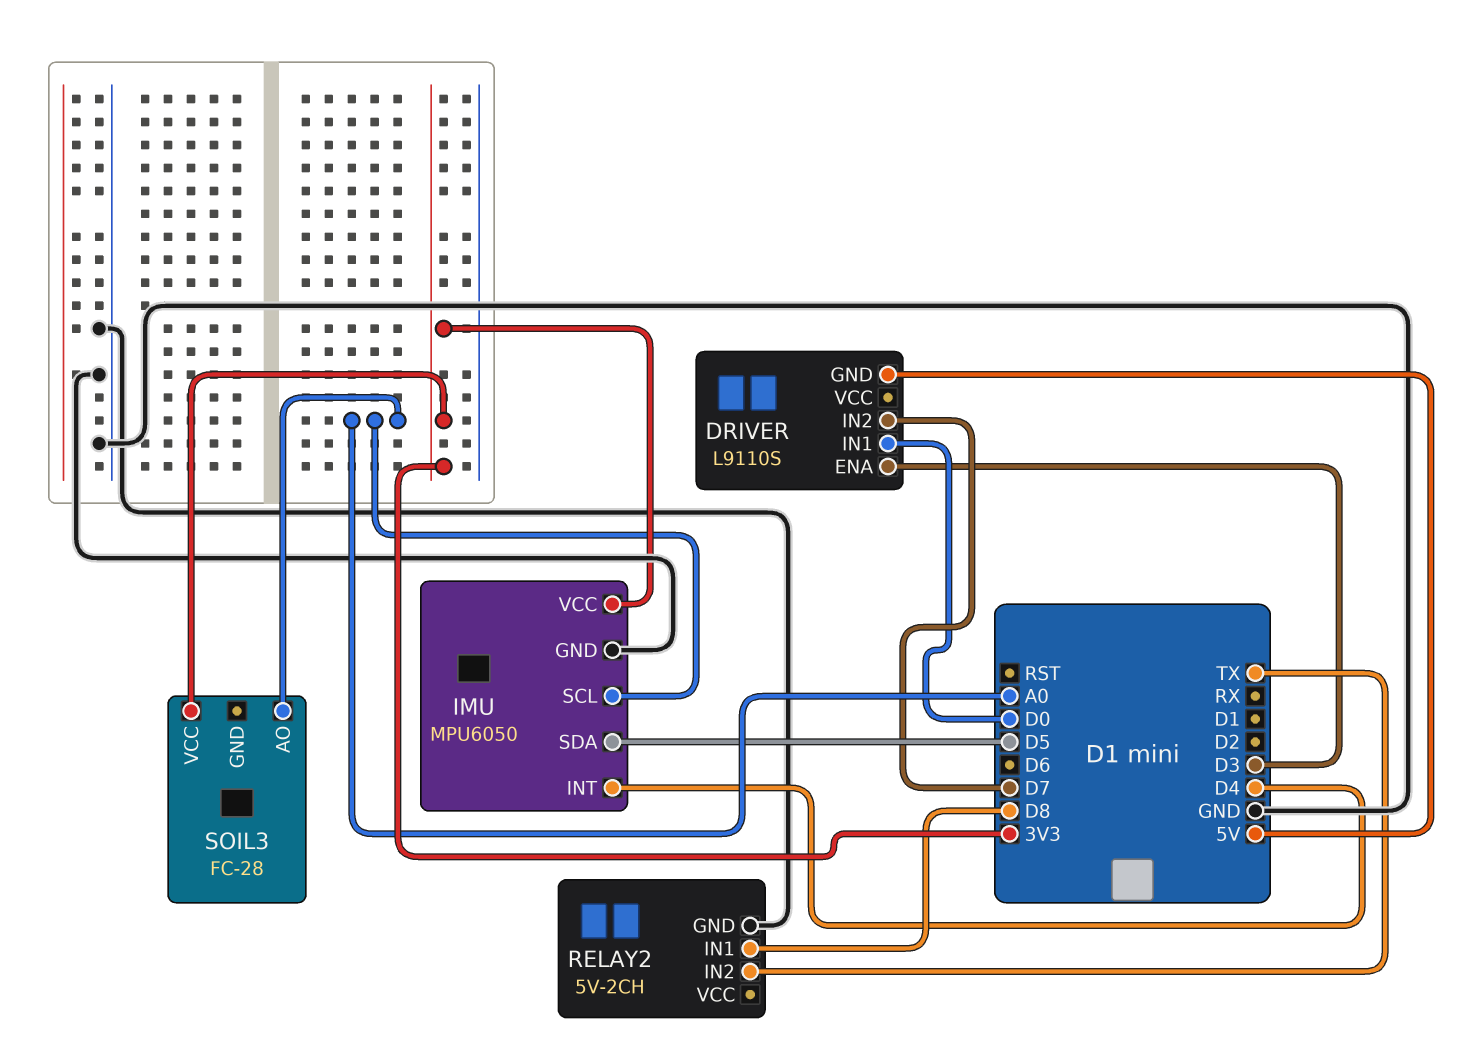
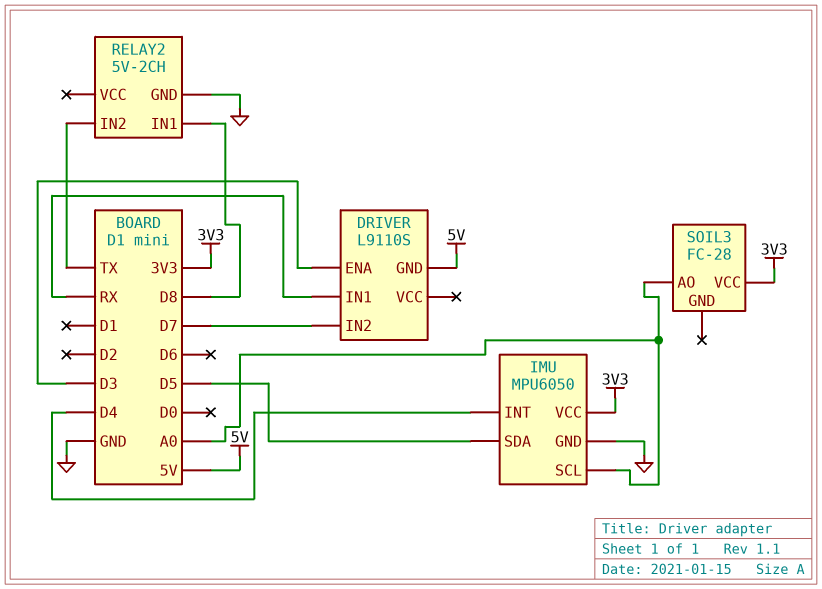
DRIVER pin IN1: D0 -> RX

